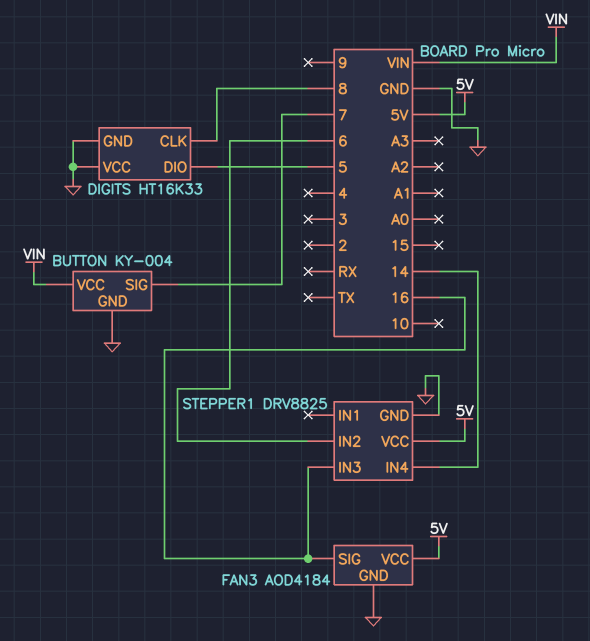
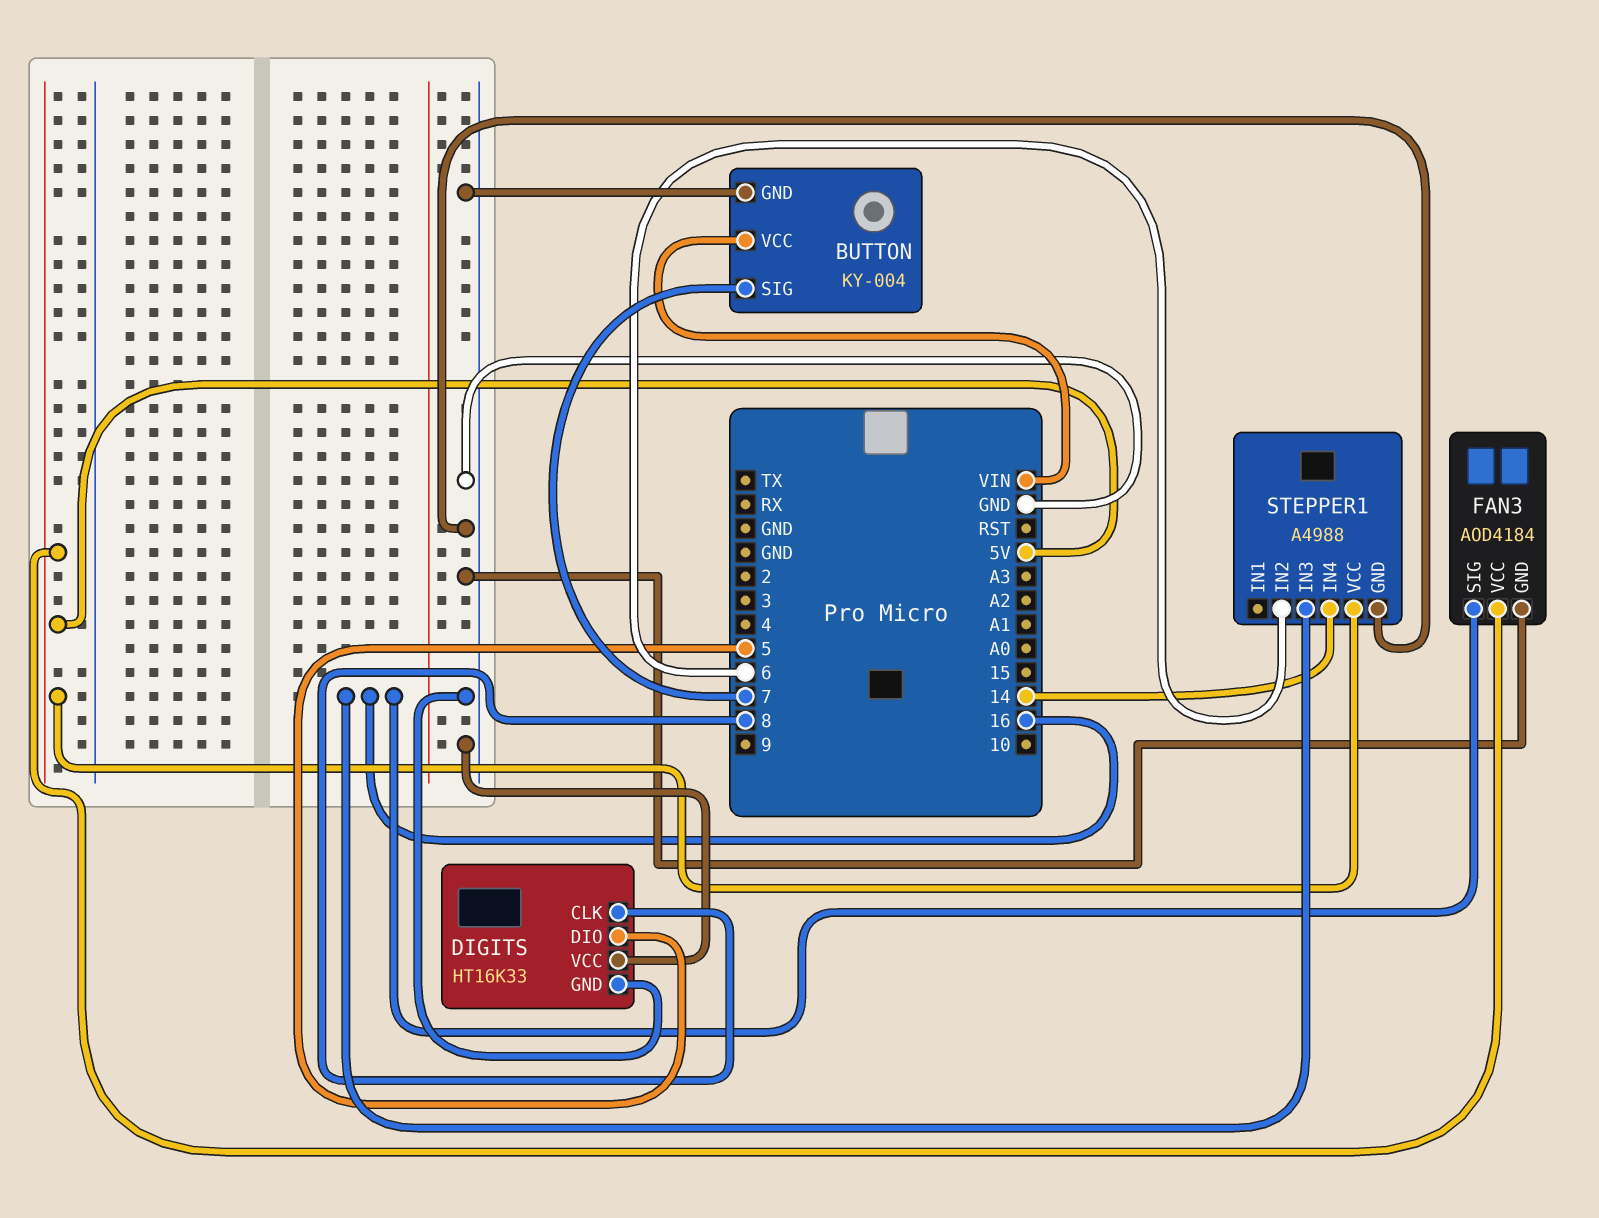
STEPPER1: DRV8825 -> A4988

